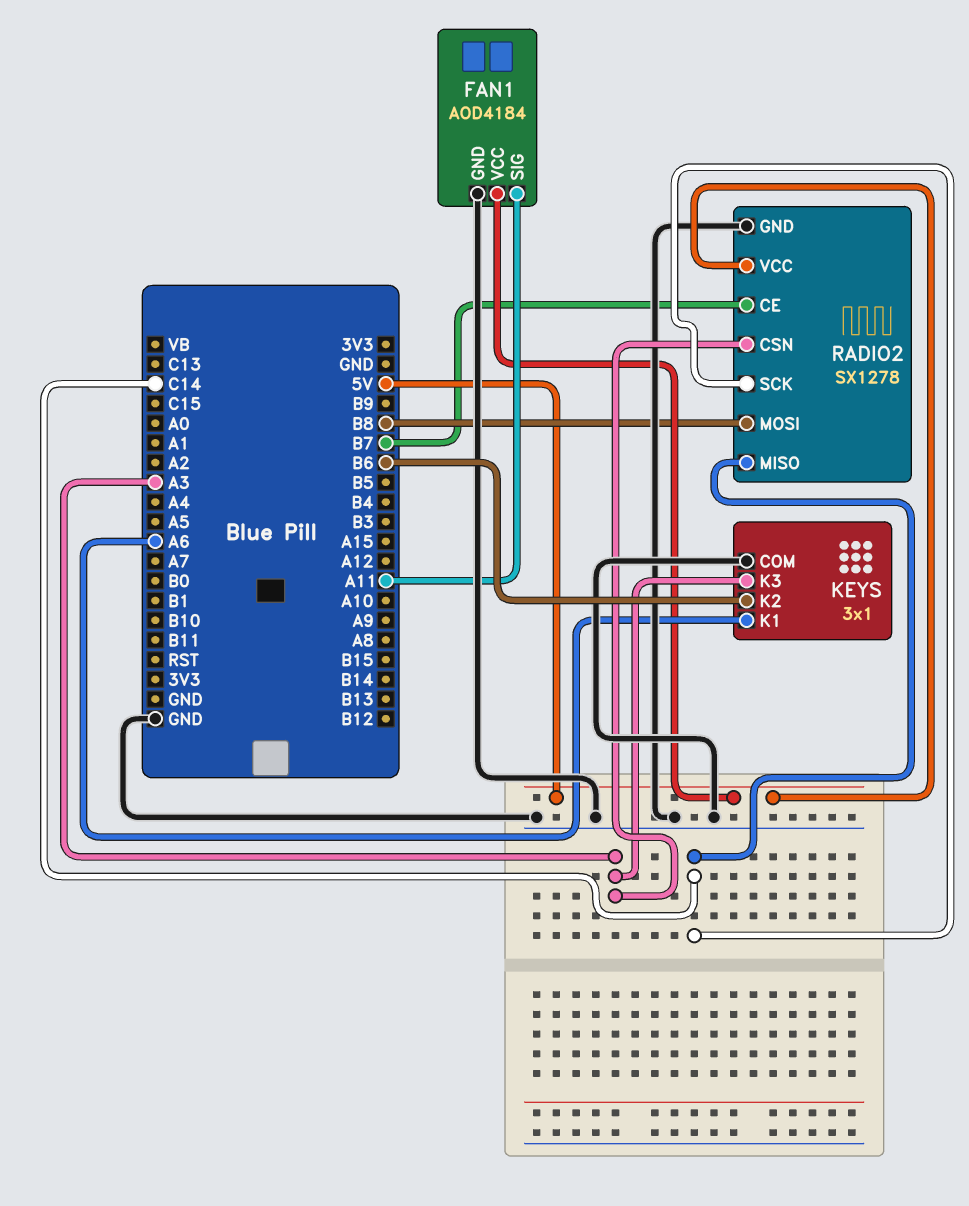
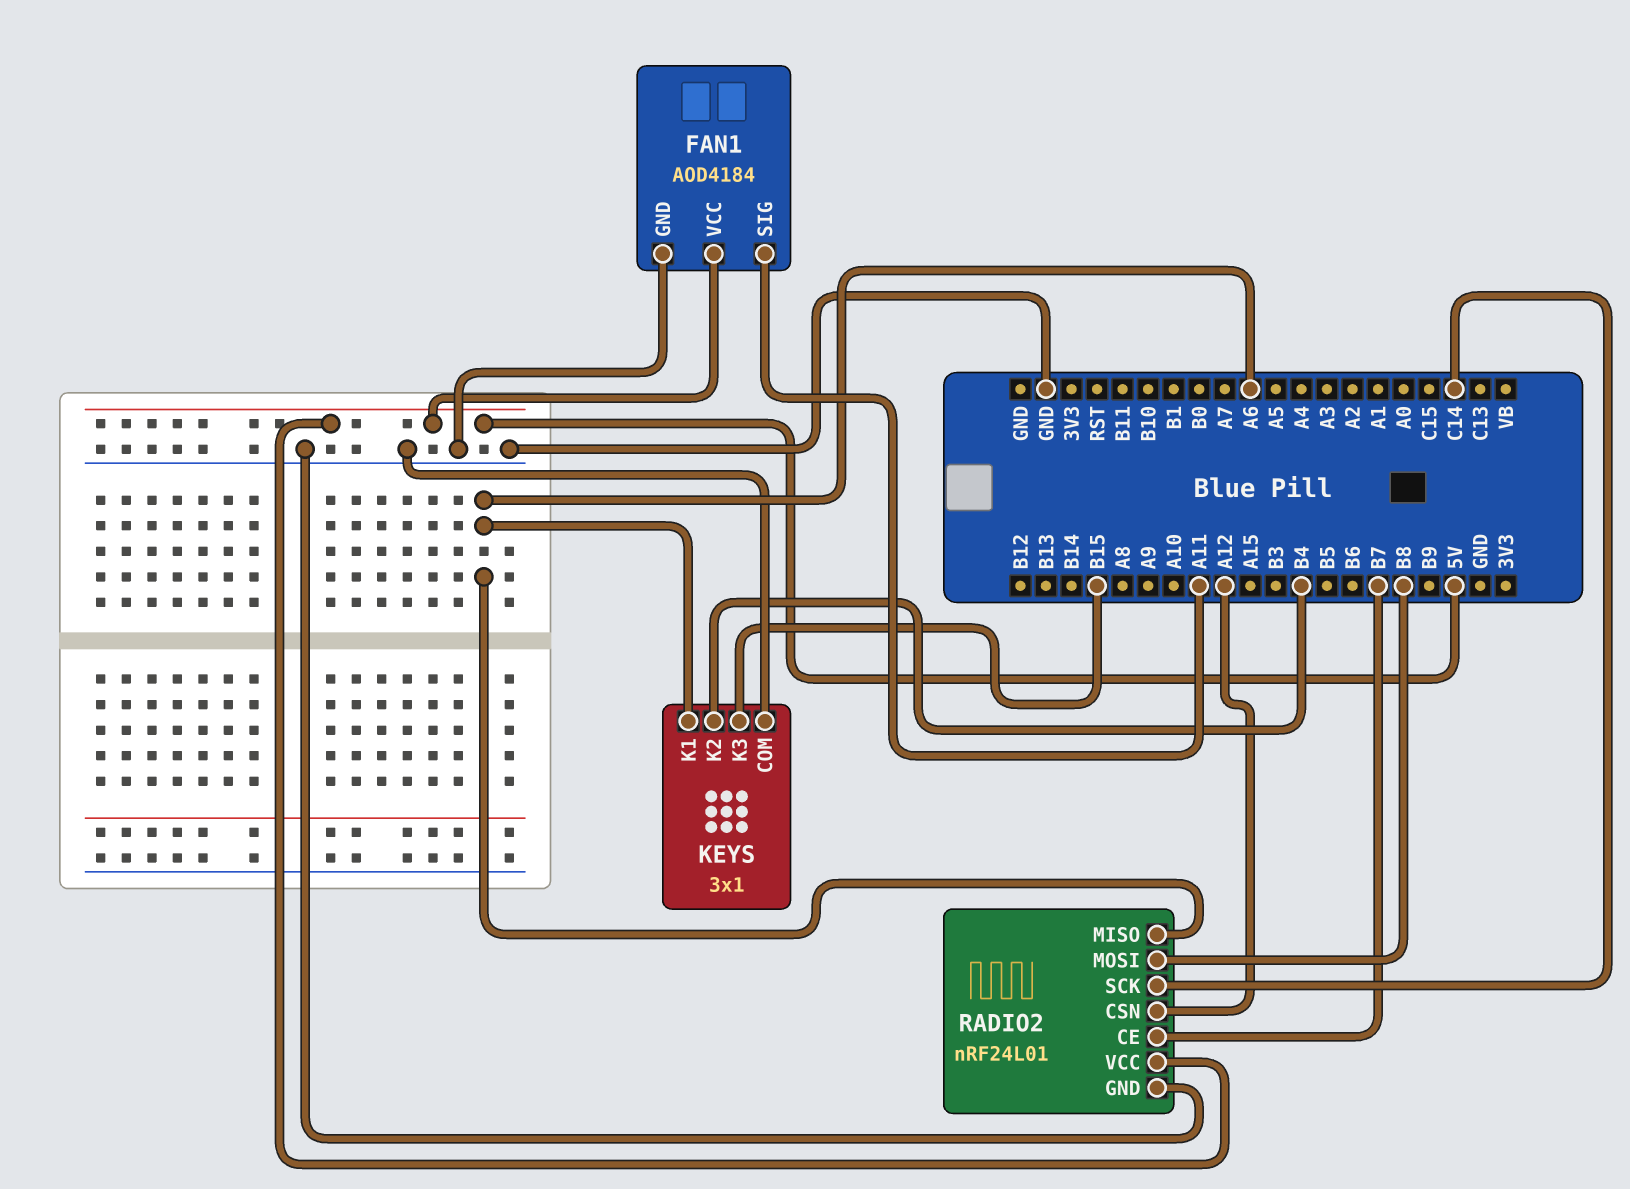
KEYS pin K2: B6 -> B4
KEYS pin K3: A3 -> B15
RADIO2: SX1278 -> nRF24L01
RADIO2 pin CSN: A3 -> A12
RADIO2 pin MISO: C14 -> A6

